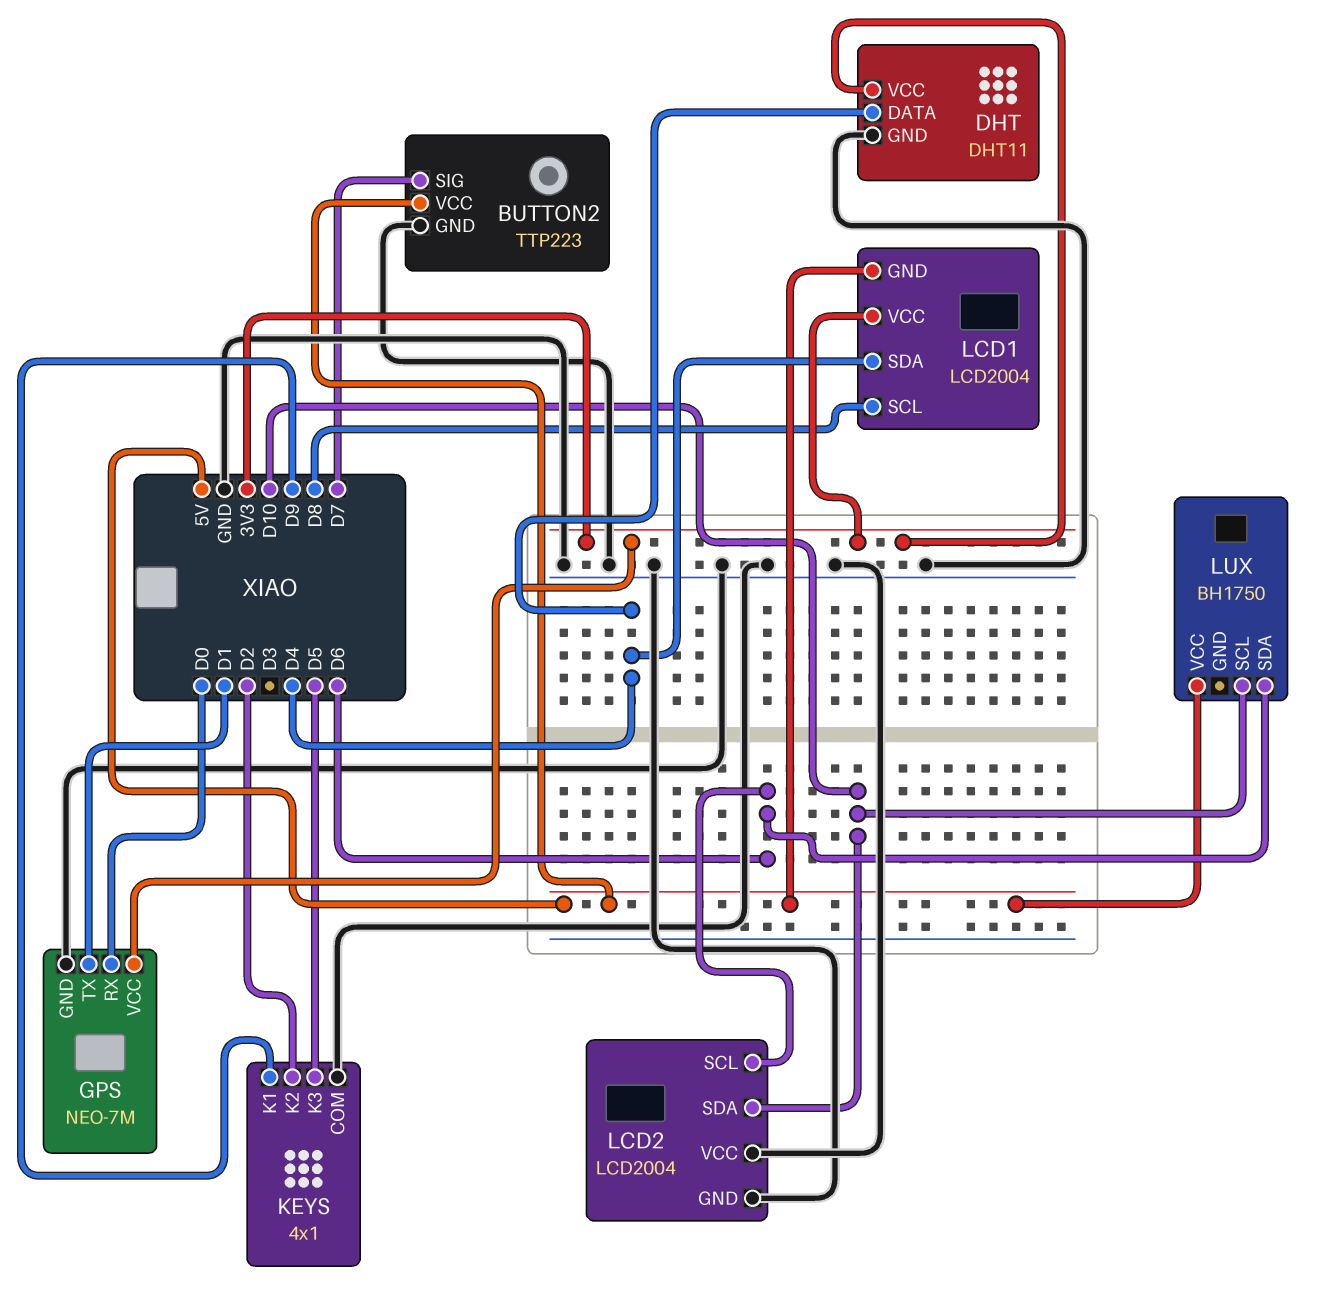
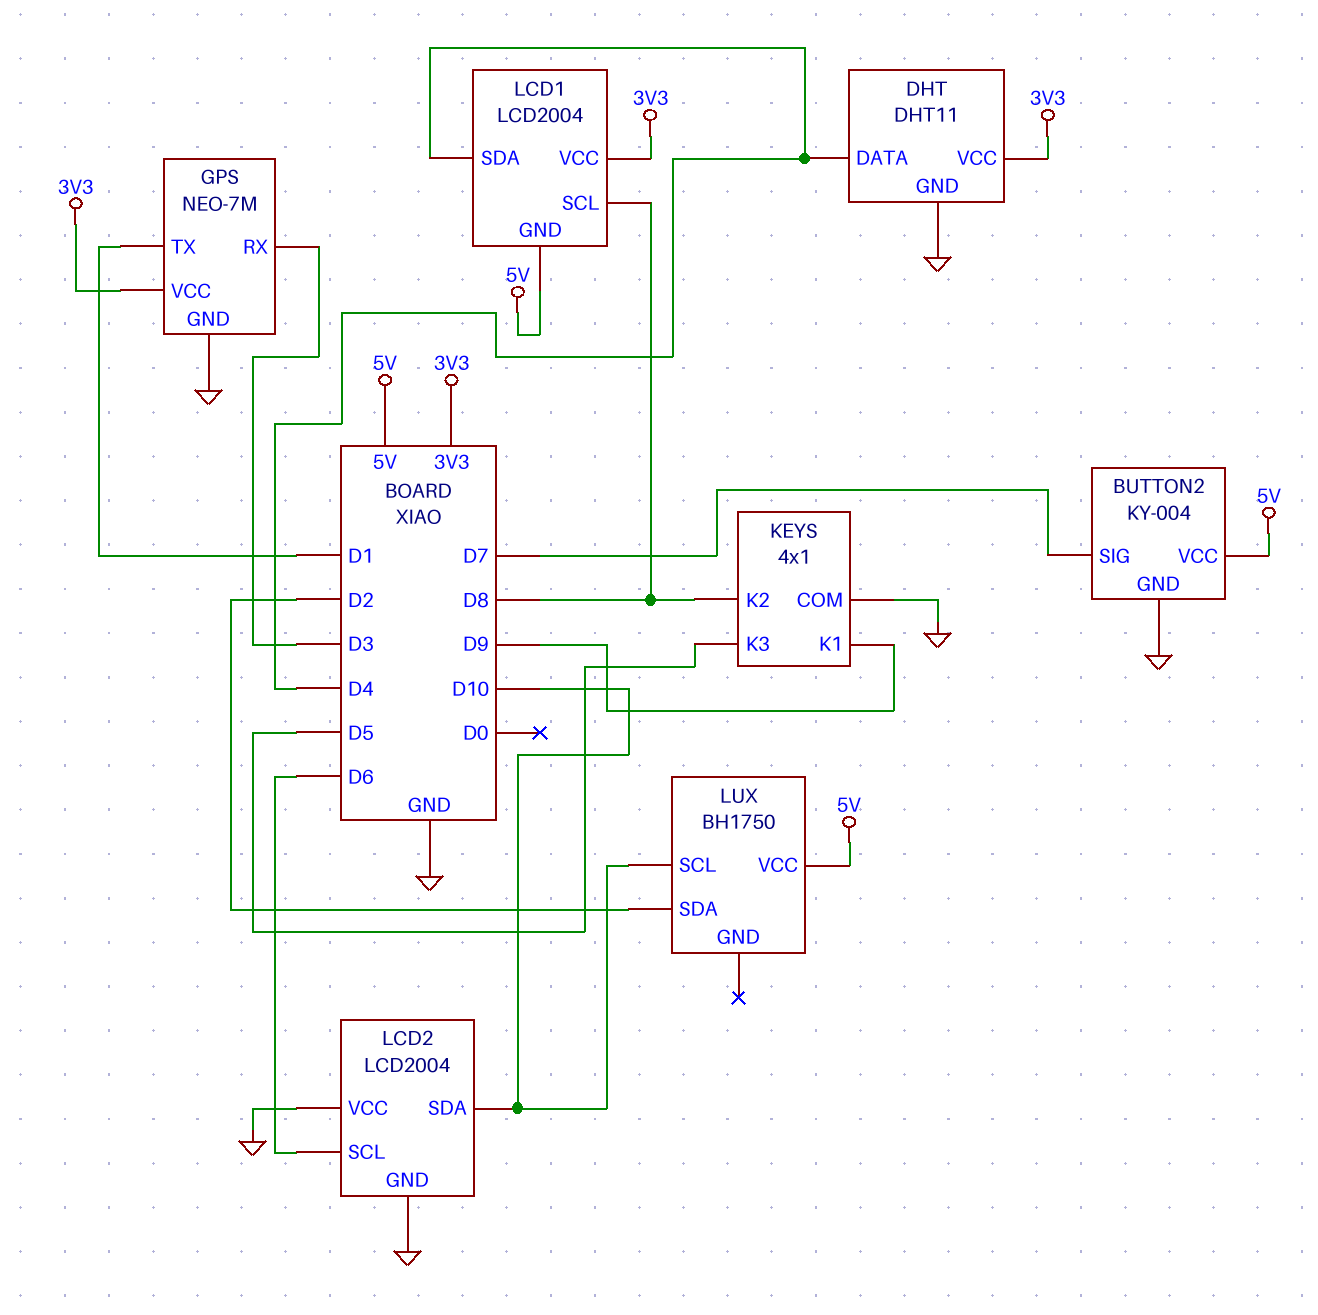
BUTTON2: TTP223 -> KY-004
GPS pin RX: D0 -> D3
KEYS pin K2: D2 -> D8
LUX pin SDA: D6 -> D2

